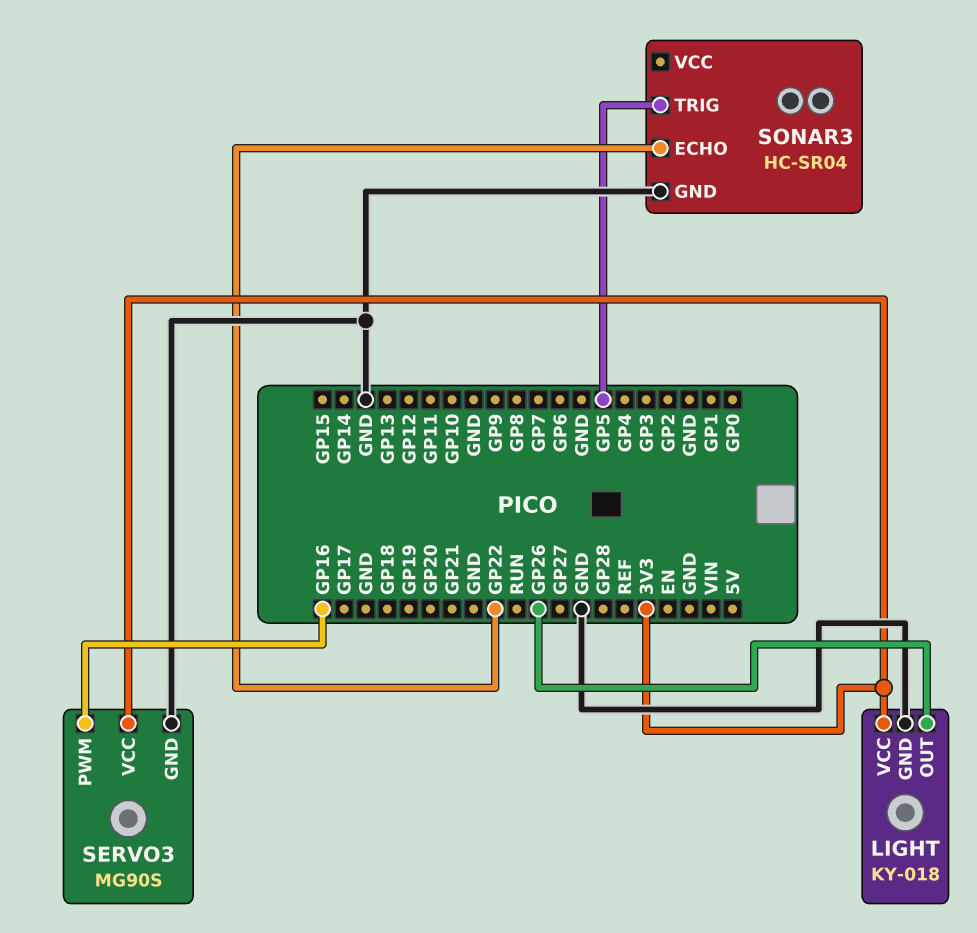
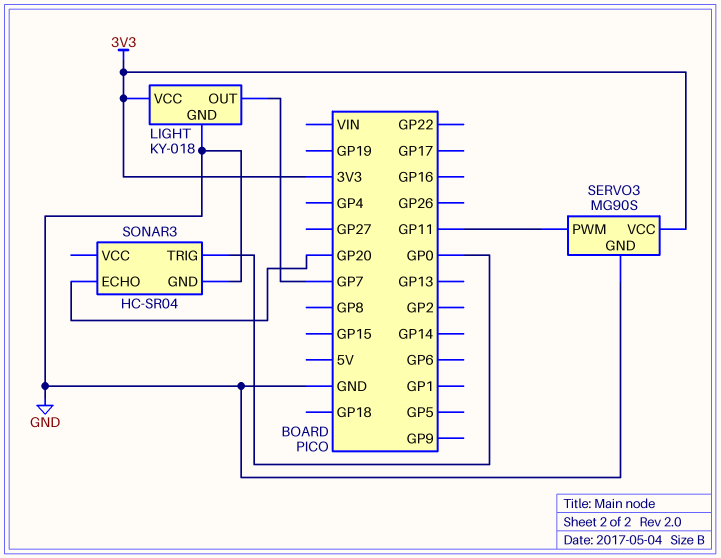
LIGHT pin OUT: GP26 -> GP7
SERVO3 pin PWM: GP16 -> GP11
SONAR3 pin ECHO: GP22 -> GP20
SONAR3 pin TRIG: GP5 -> GP0

